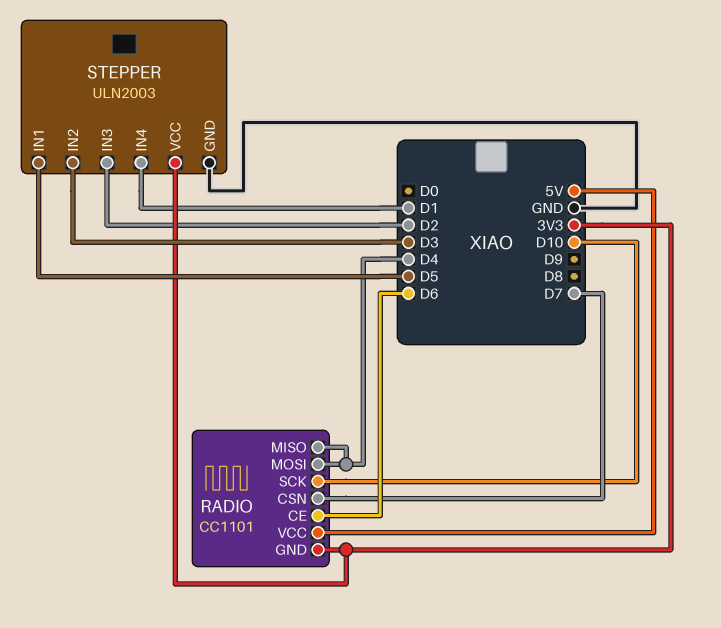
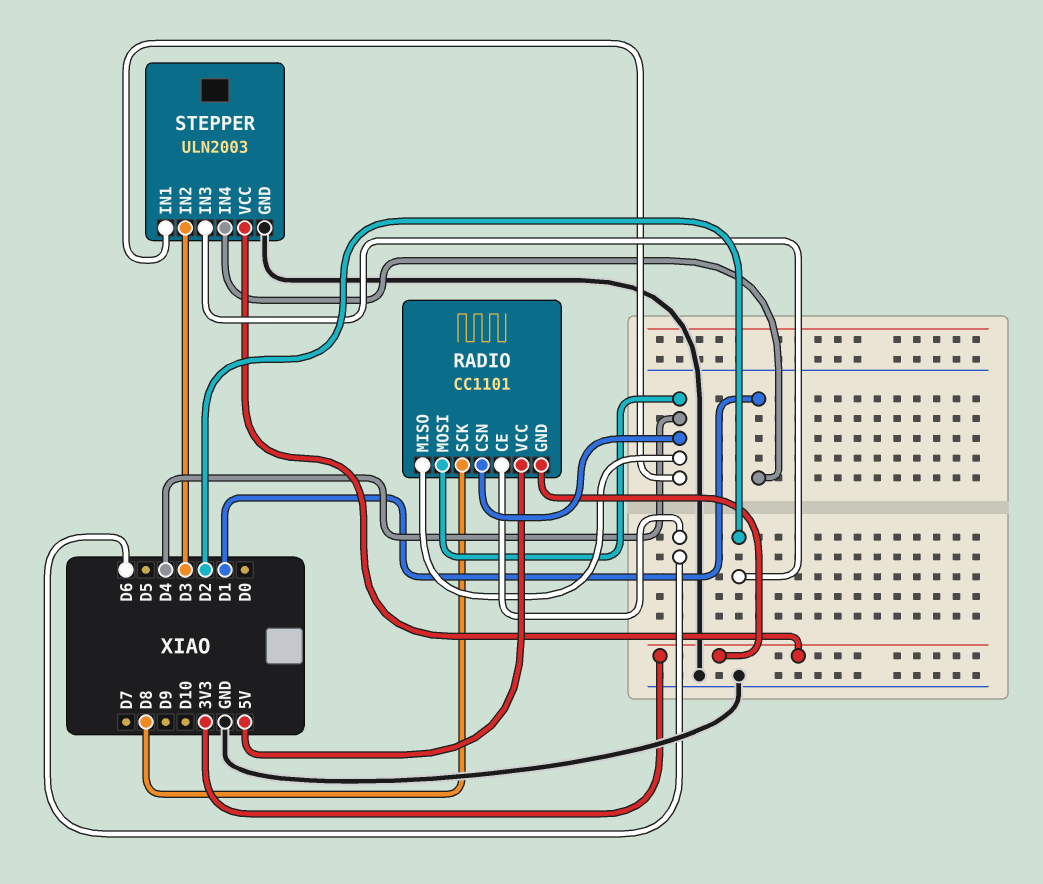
RADIO pin CSN: D7 -> D4
RADIO pin SCK: D10 -> D8
STEPPER pin IN1: D5 -> D4

